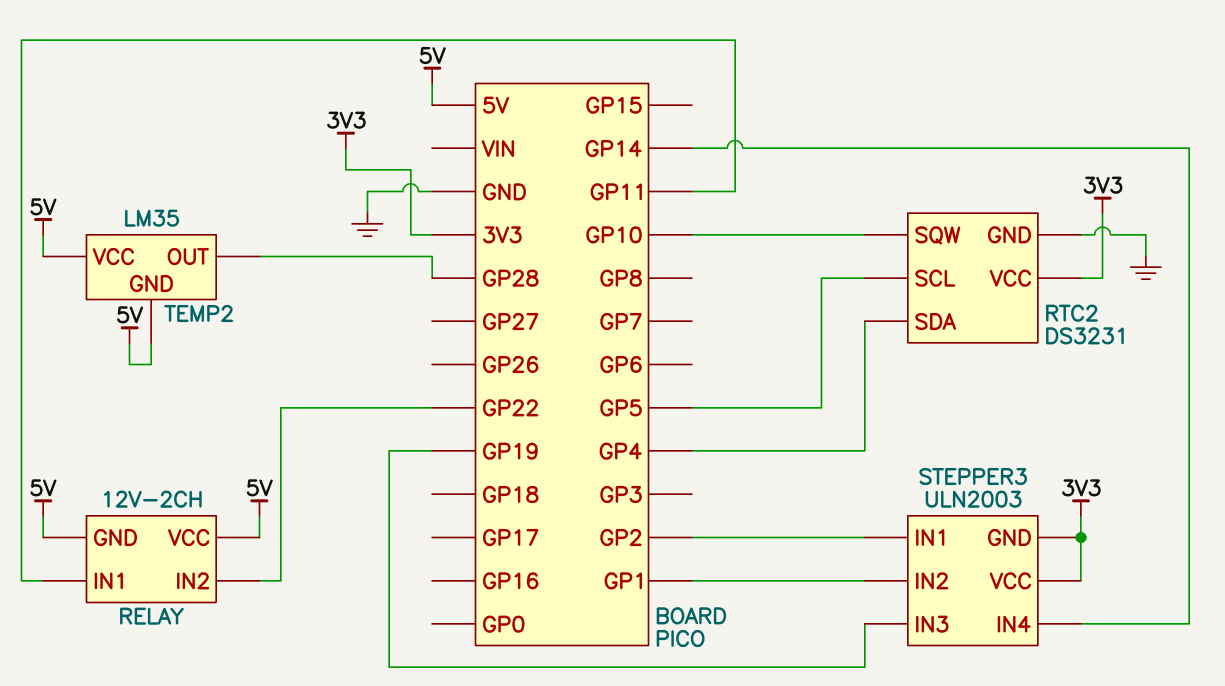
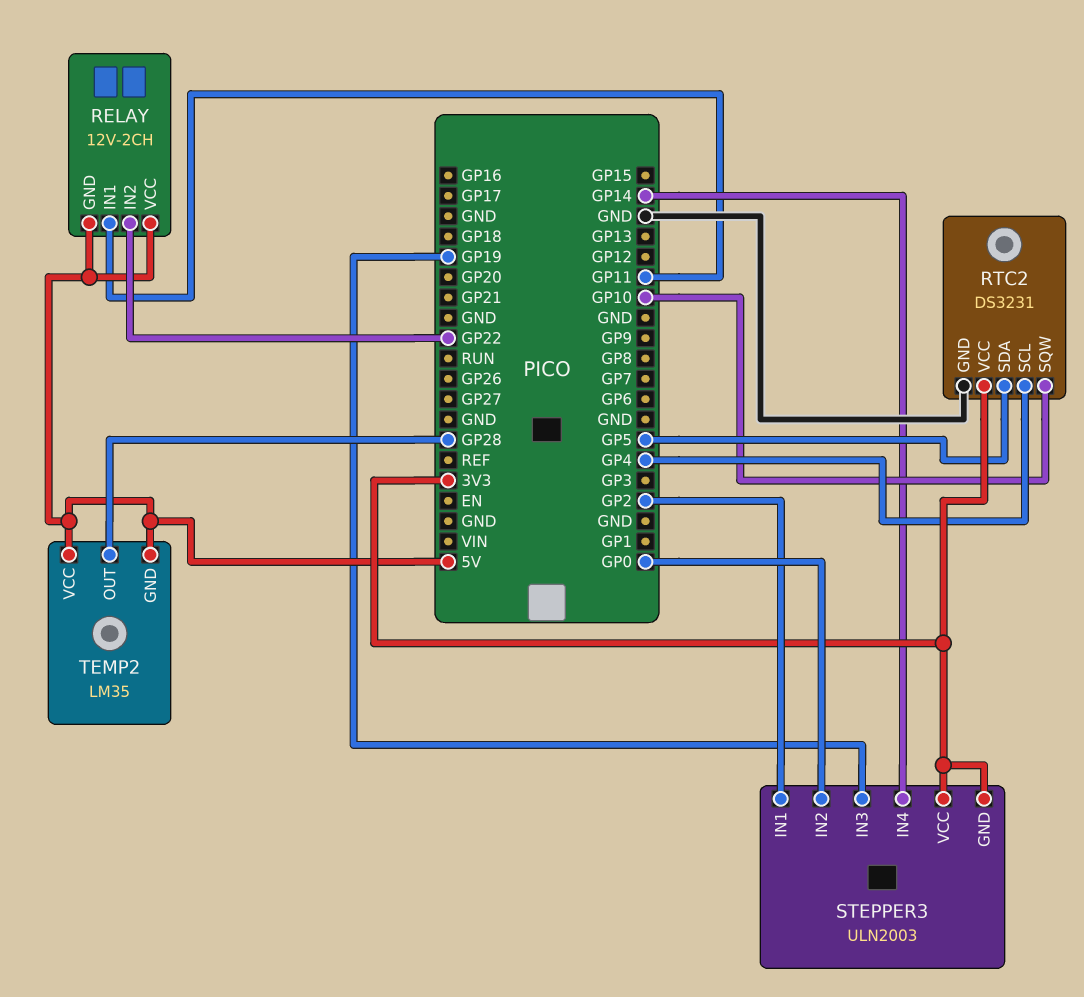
RTC2 pin SCL: GP5 -> GP4
RTC2 pin SDA: GP4 -> GP5
STEPPER3 pin IN2: GP1 -> GP0

